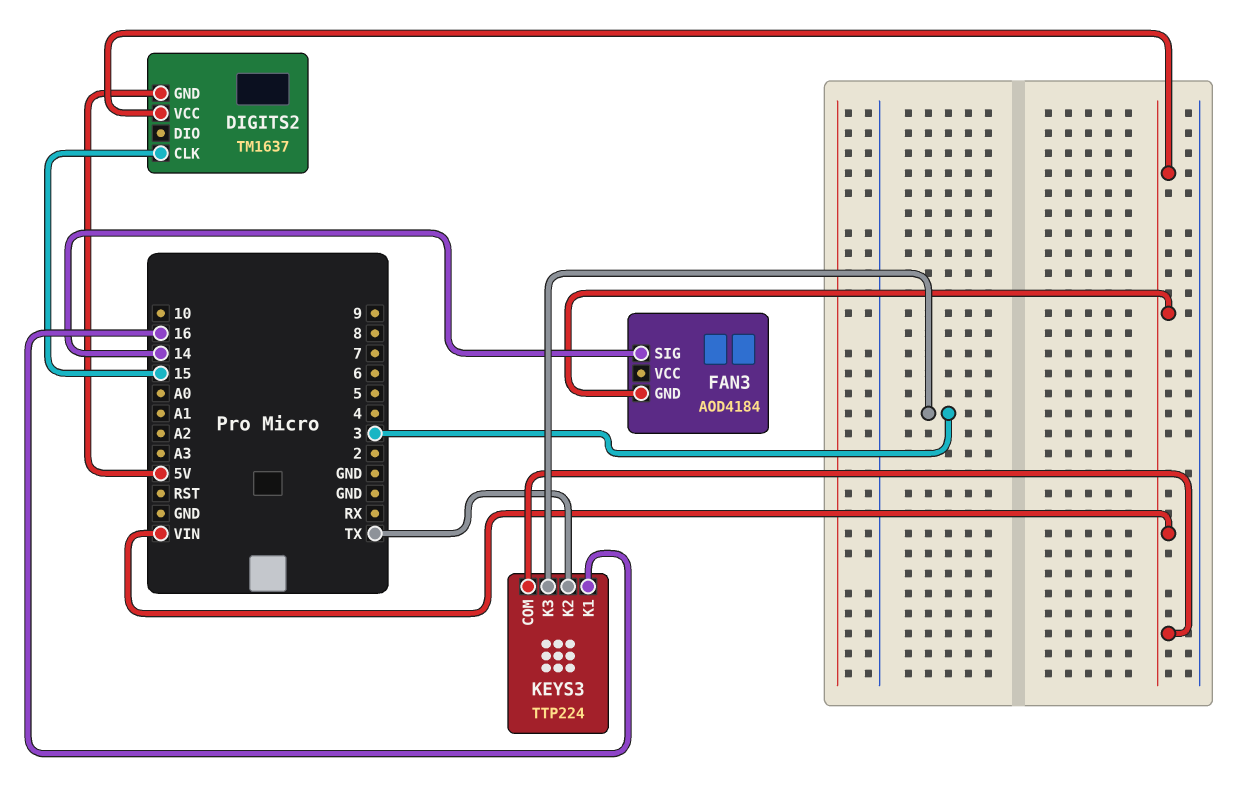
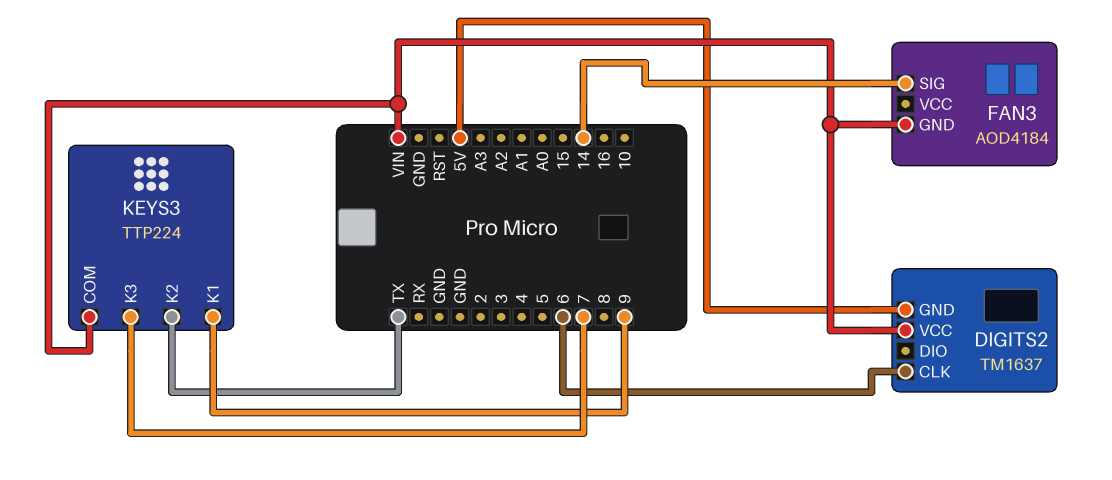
DIGITS2 pin CLK: 15 -> 6
KEYS3 pin K1: 16 -> 9
KEYS3 pin K3: 3 -> 7

